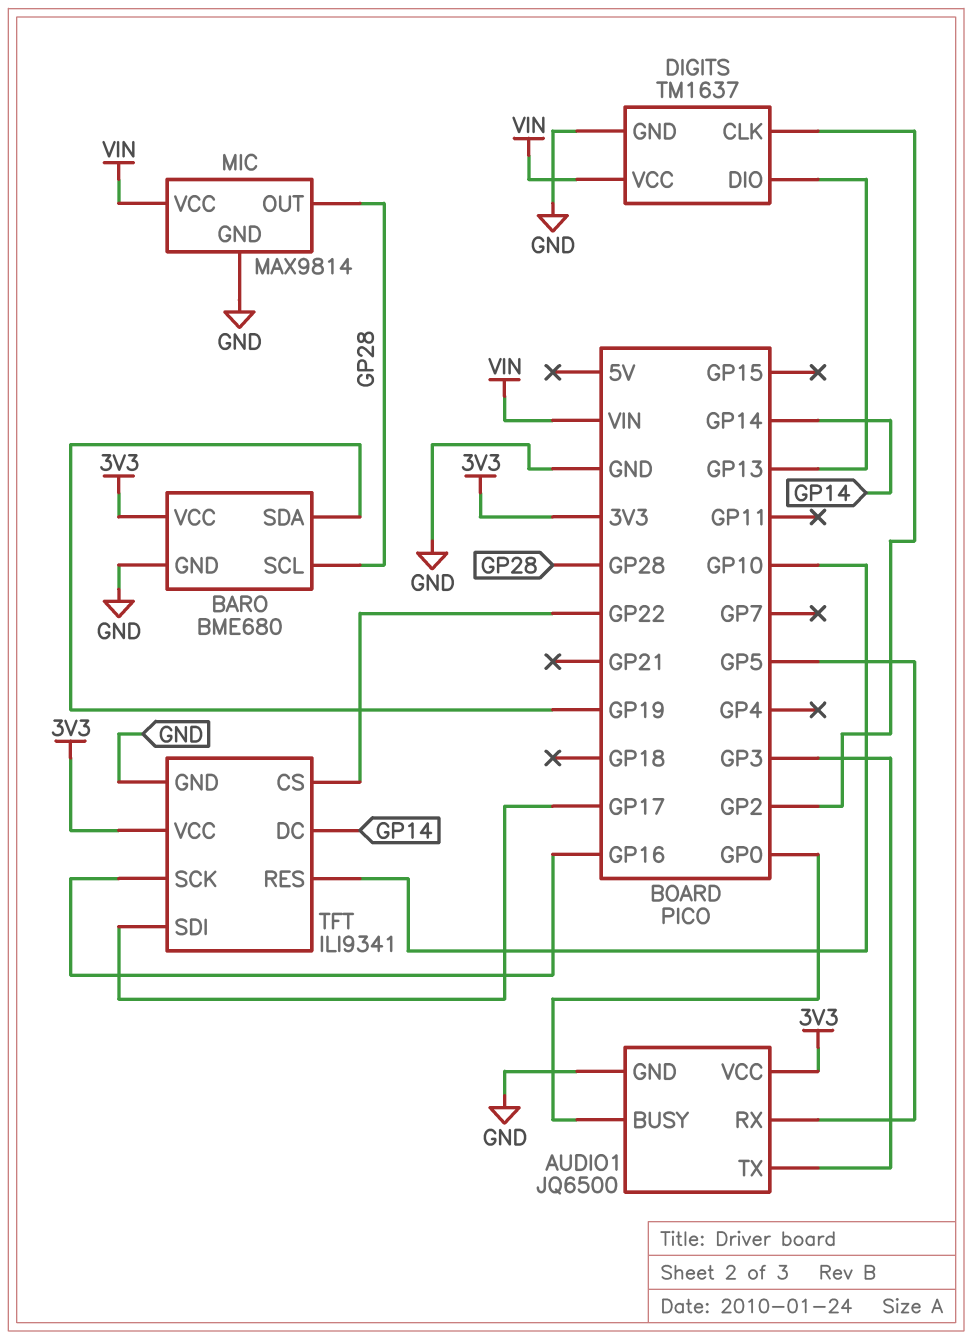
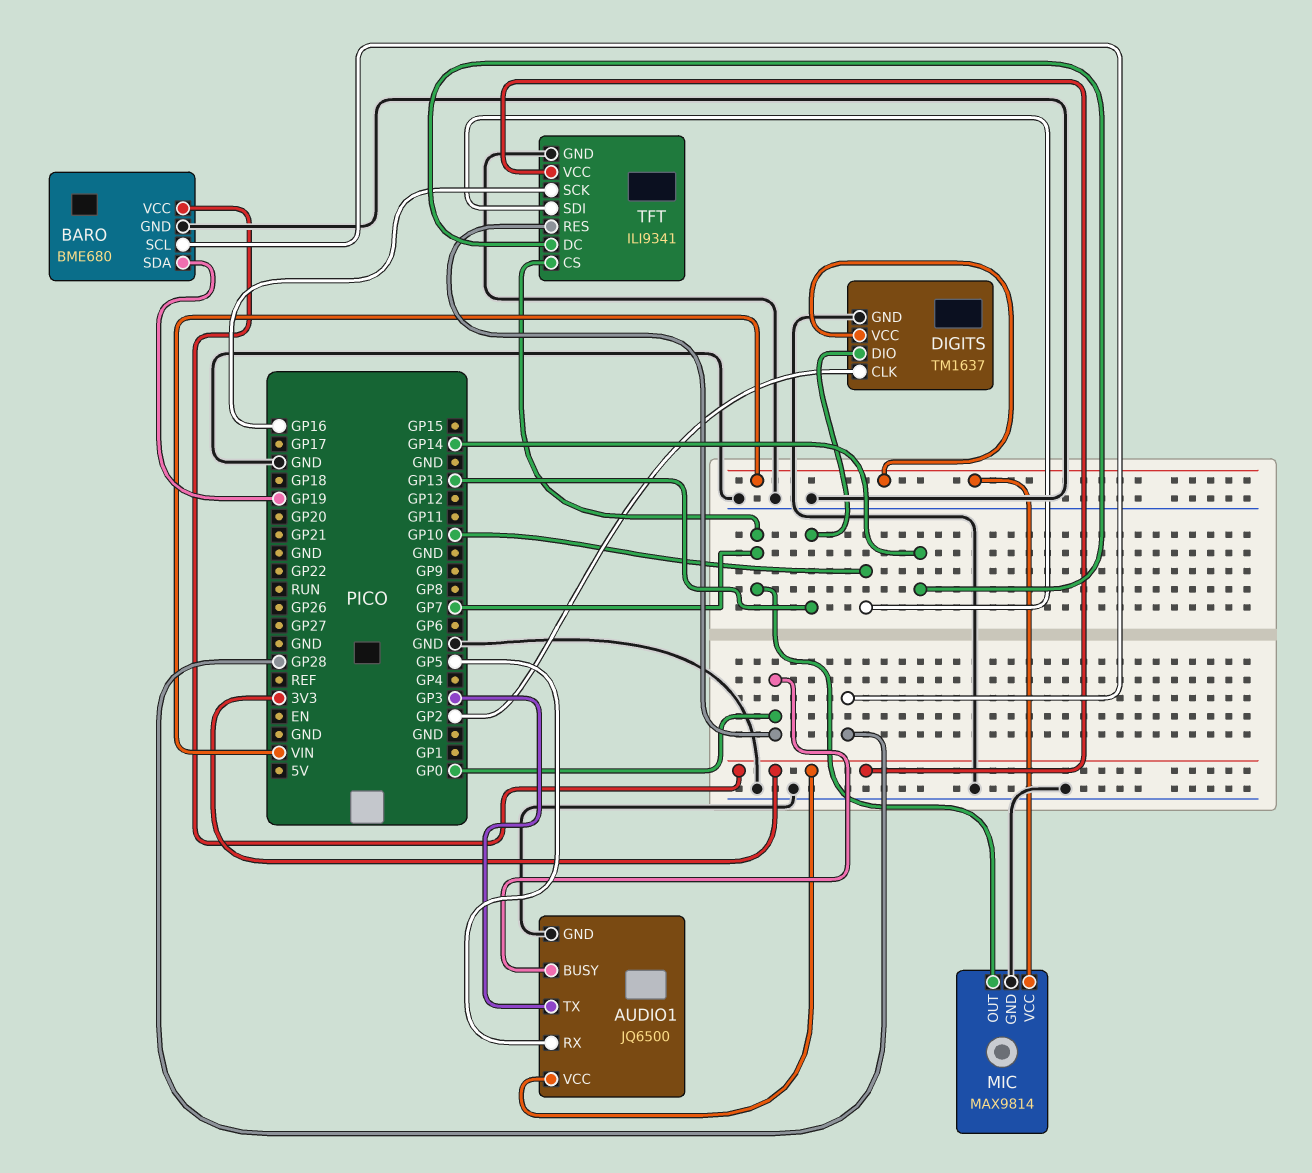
MIC pin OUT: GP28 -> GP7
TFT pin CS: GP22 -> GP7
TFT pin RES: GP10 -> GP0
TFT pin SDI: GP17 -> GP10

